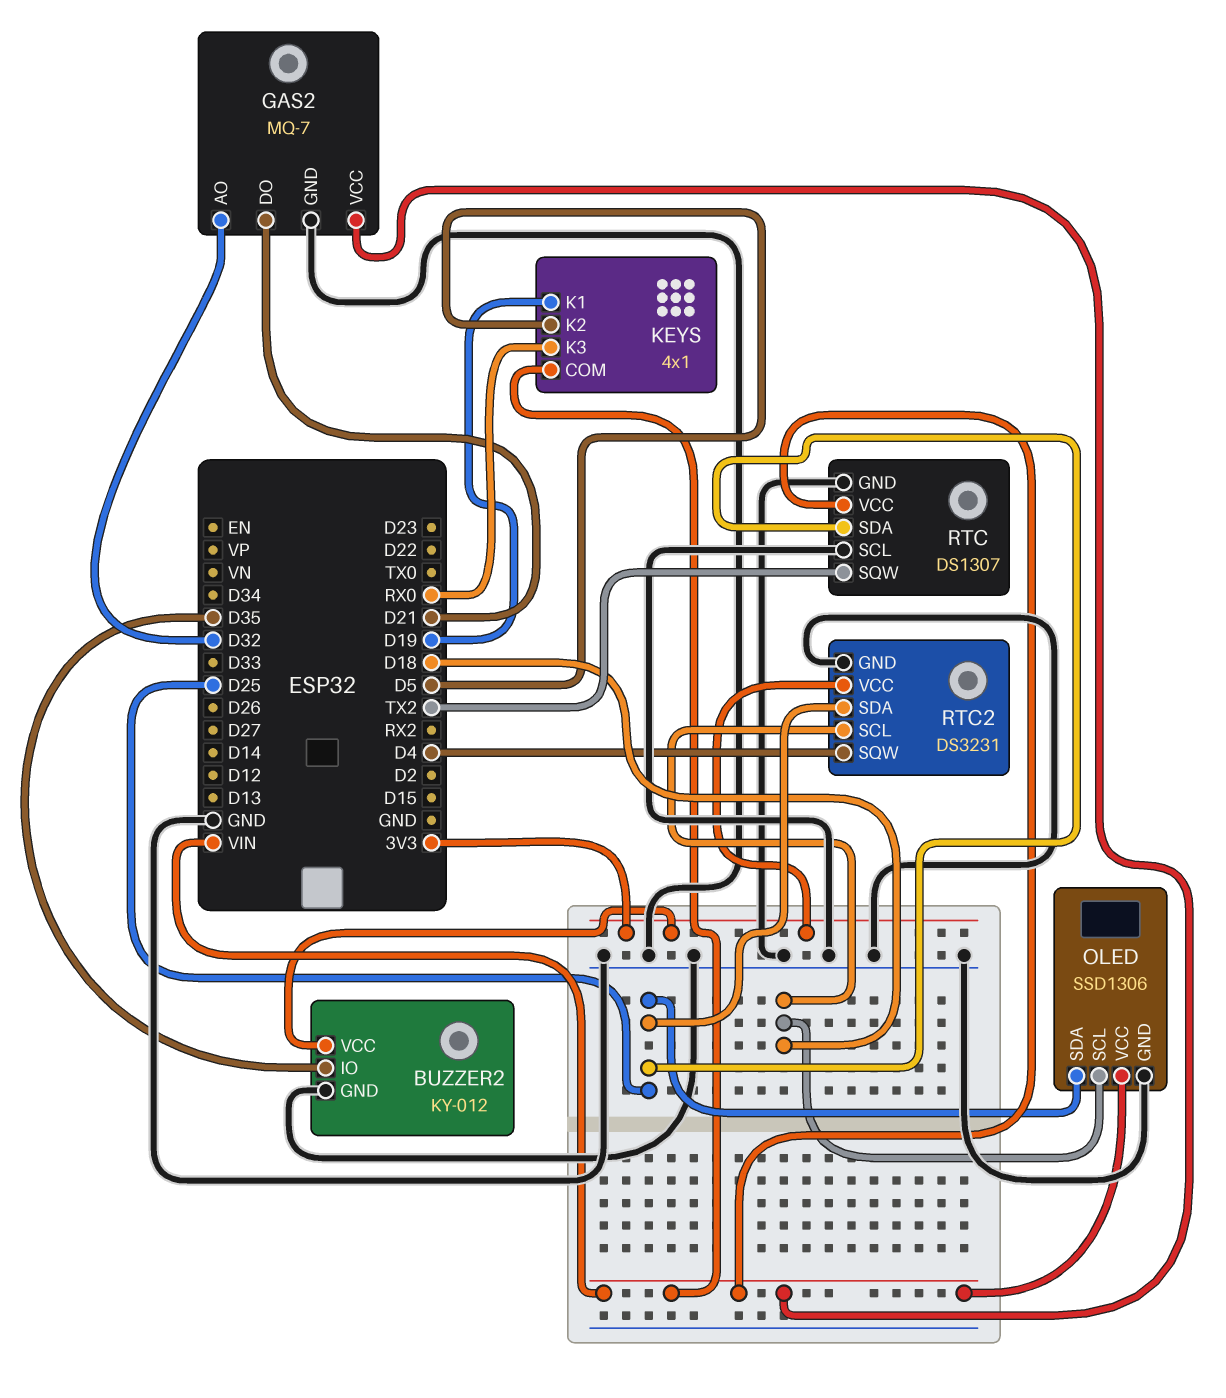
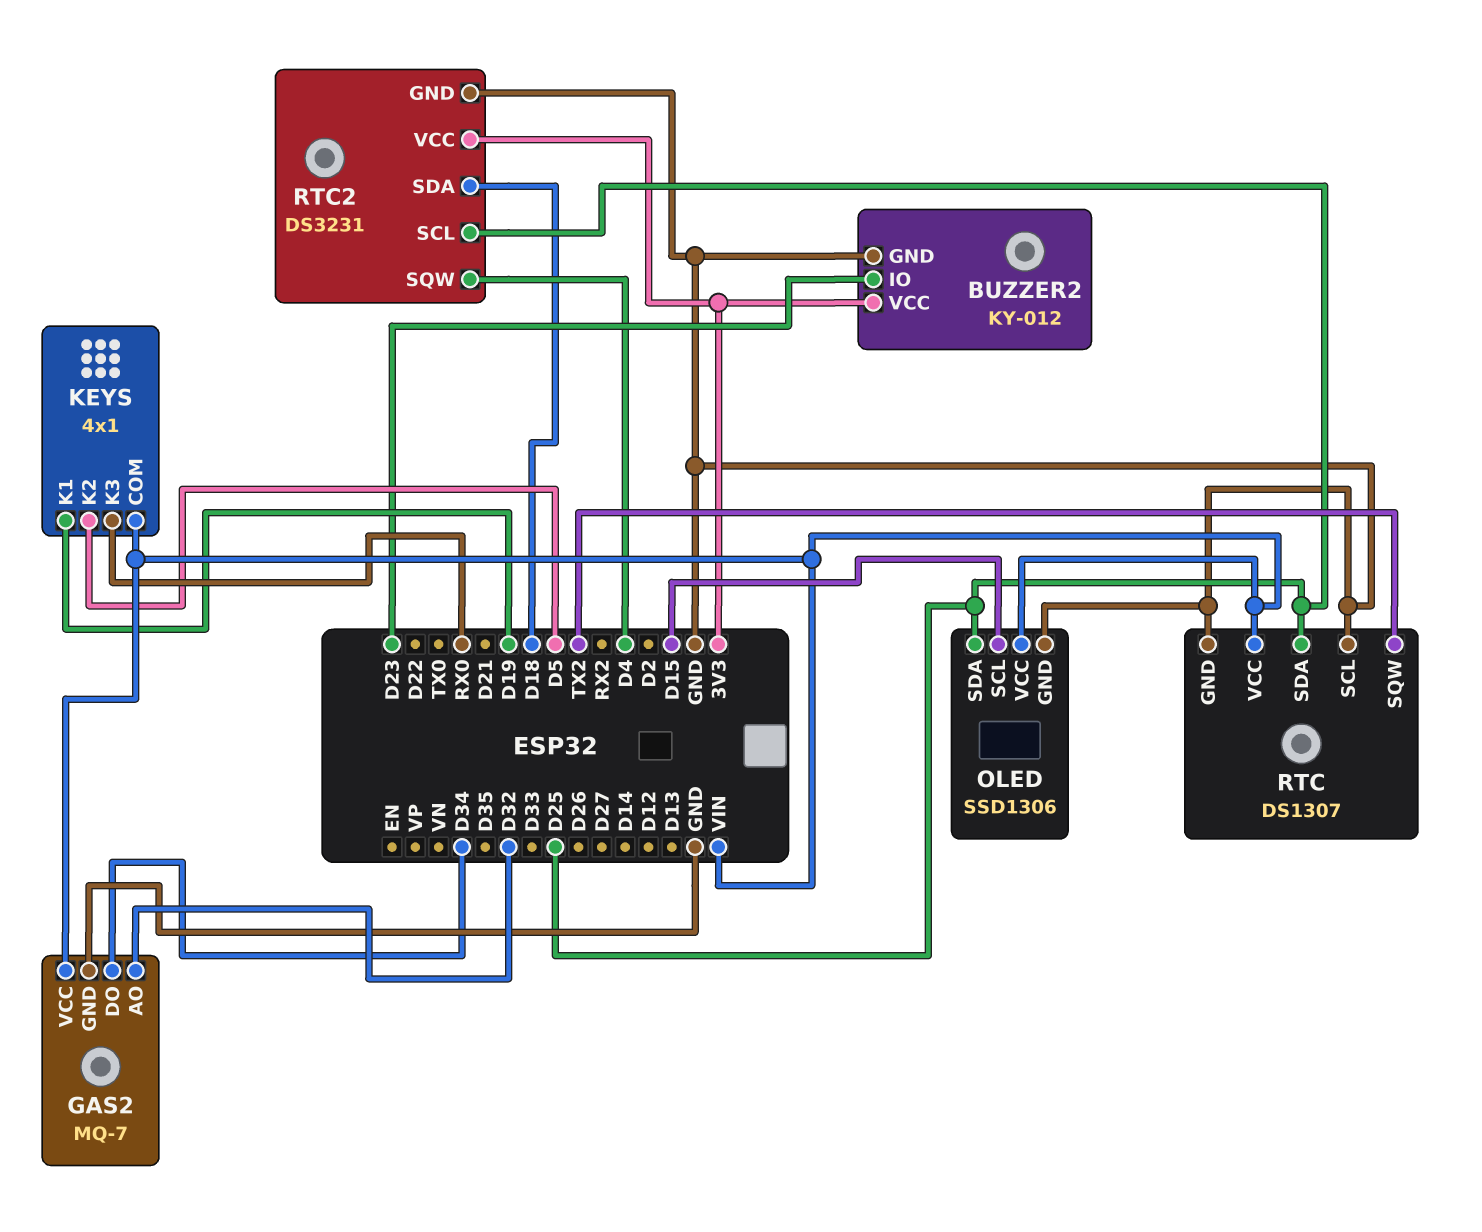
BUZZER2 pin IO: D35 -> D23
GAS2 pin DO: D21 -> D34
OLED pin SCL: D18 -> D15
RTC2 pin SCL: D18 -> D25
RTC2 pin SDA: D25 -> D18

